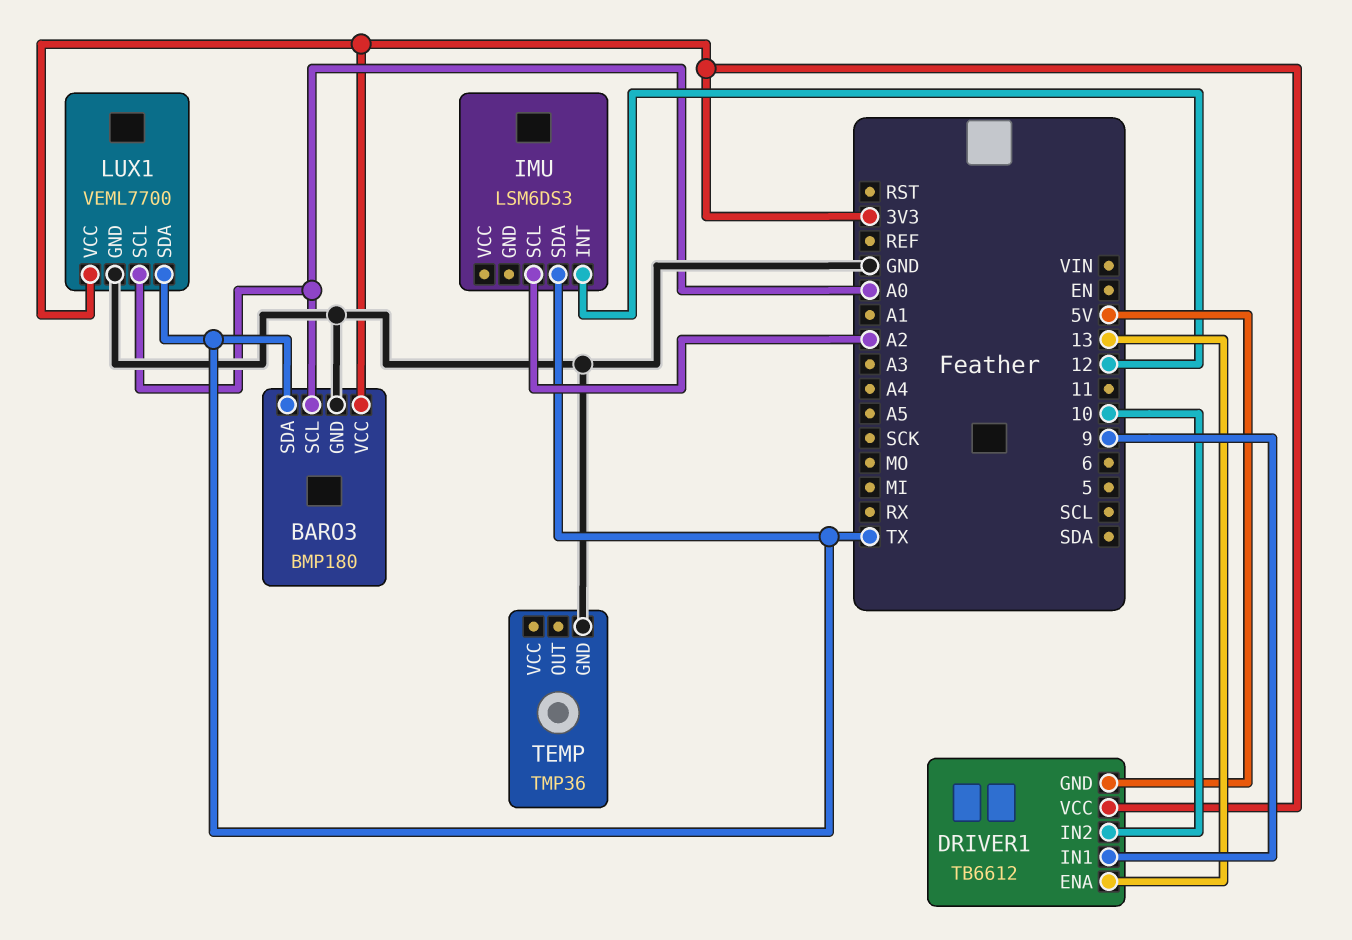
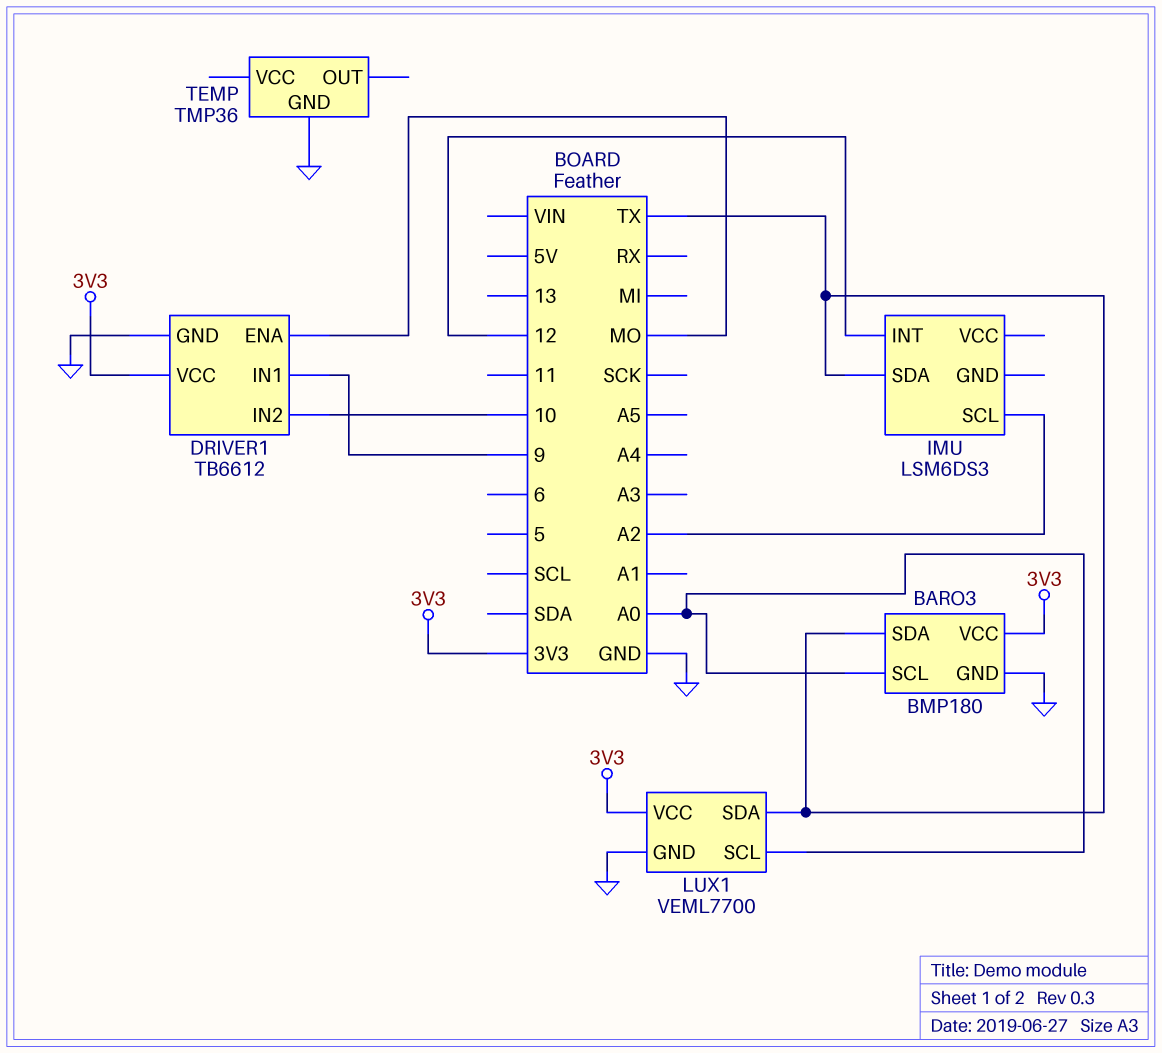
DRIVER1 pin ENA: 13 -> MO
DRIVER1 pin GND: 5V -> GND

